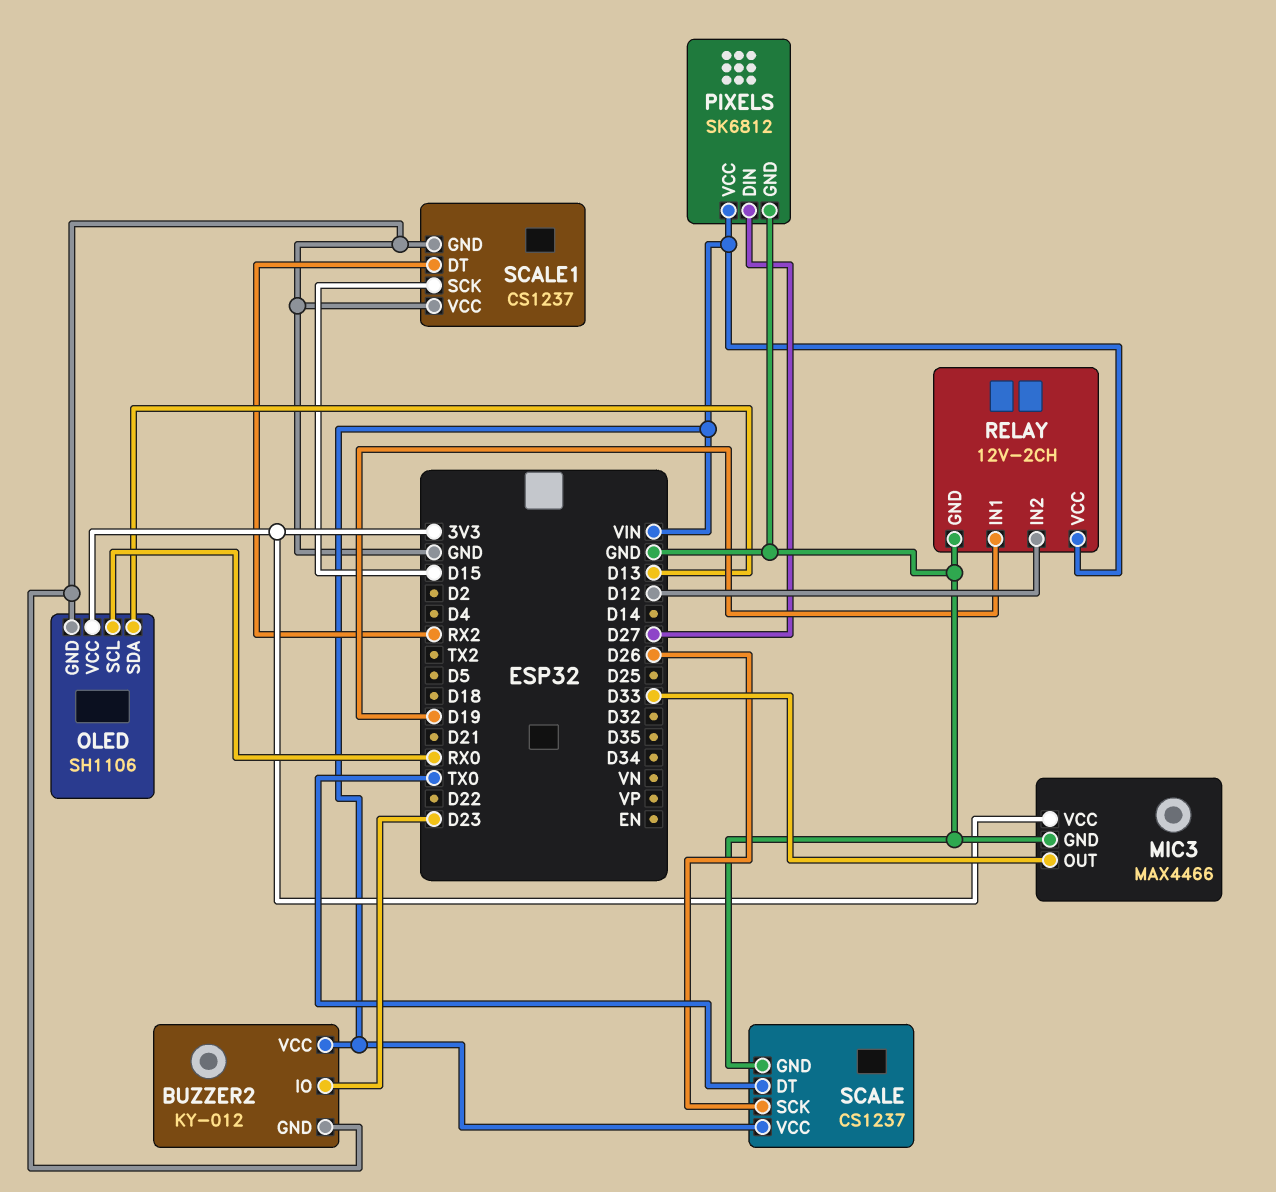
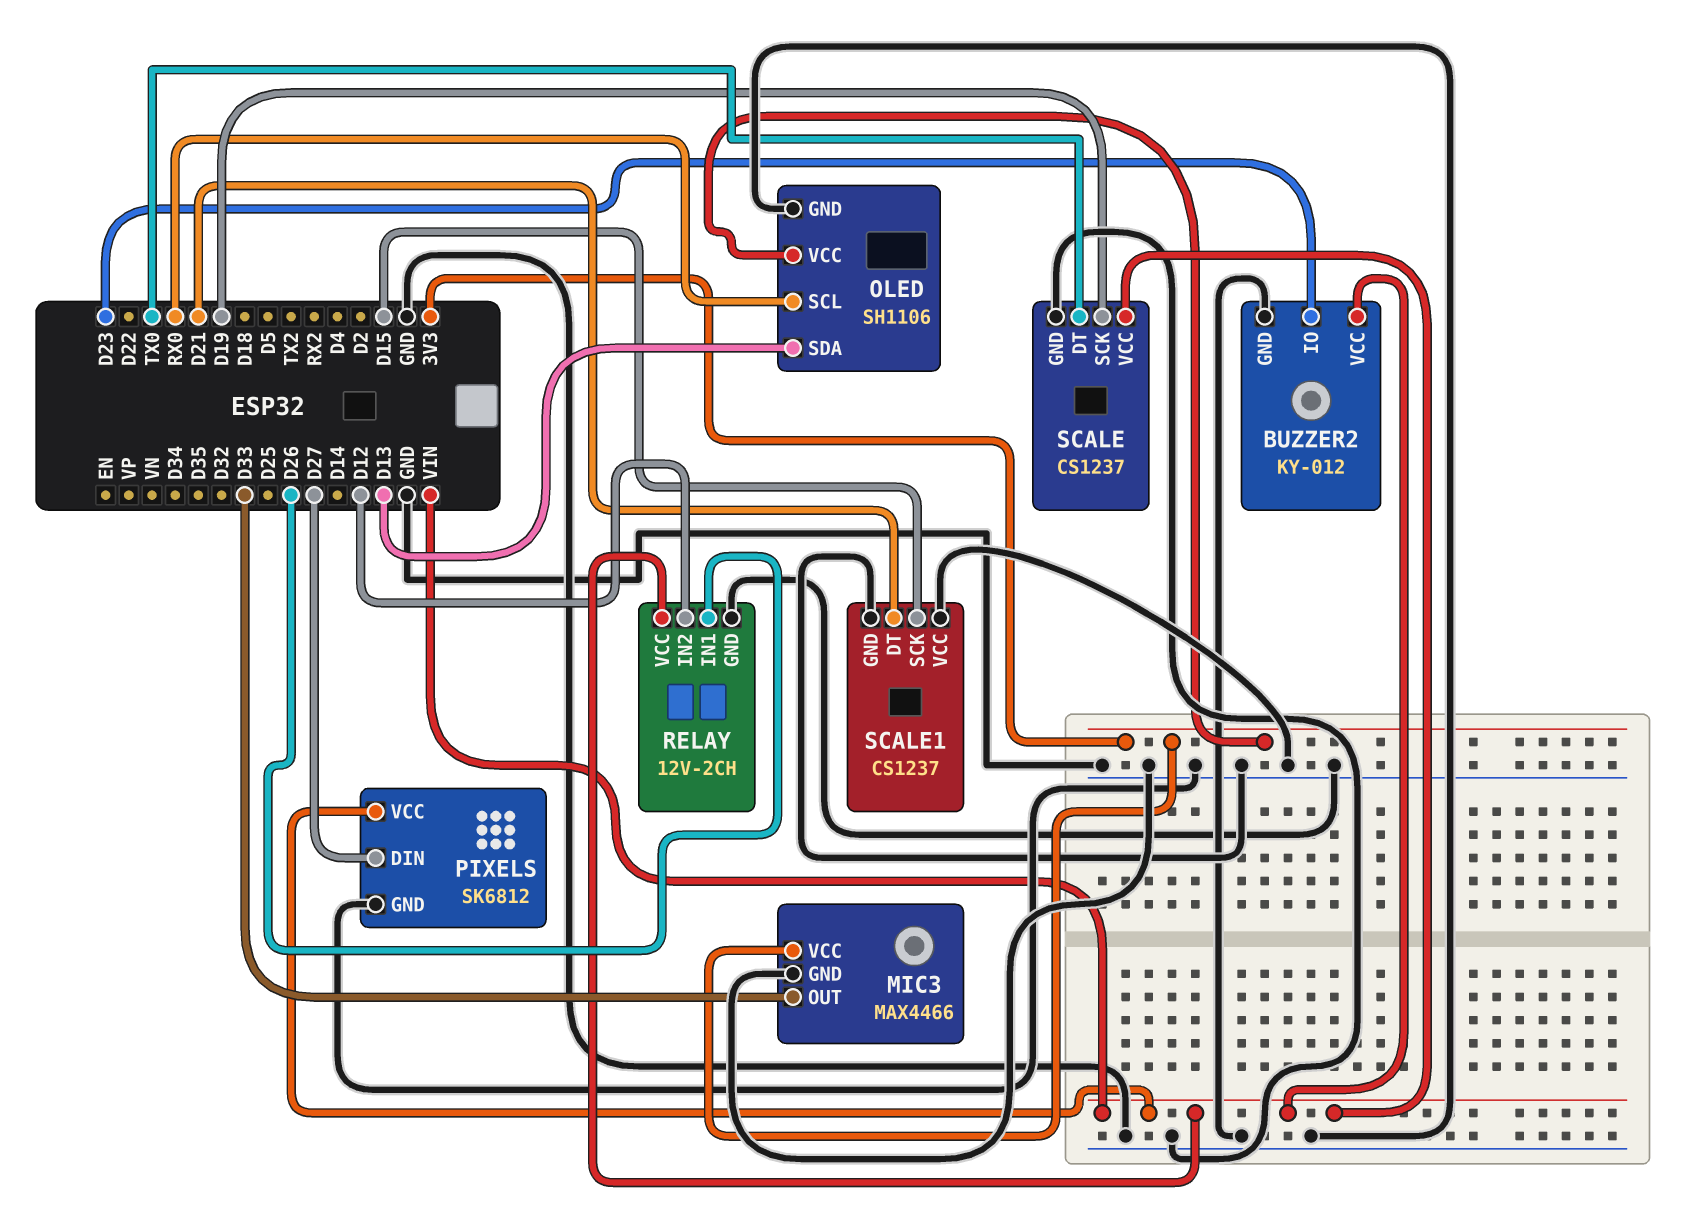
RELAY pin IN1: D19 -> D26
SCALE pin SCK: D26 -> D19
SCALE1 pin DT: RX2 -> D21

